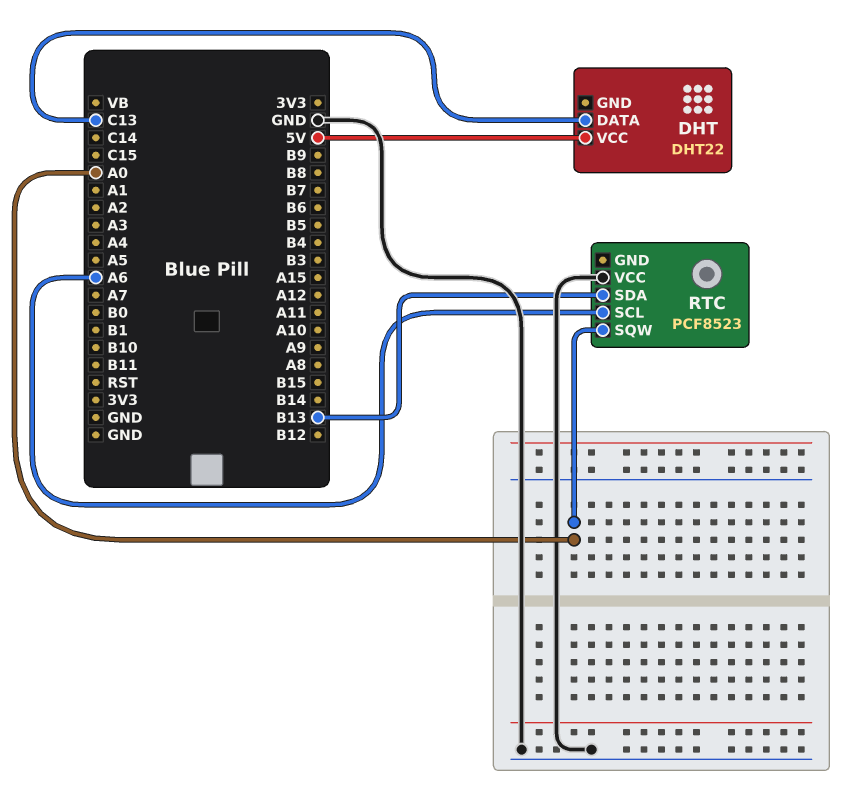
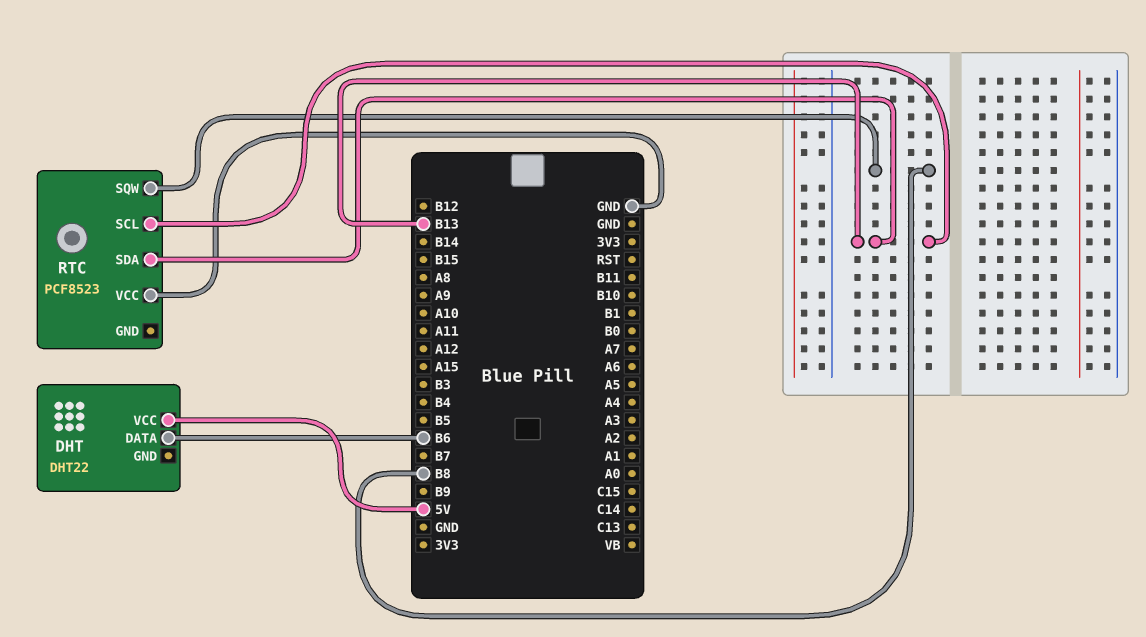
DHT pin DATA: C13 -> B6
RTC pin SCL: A6 -> B13
RTC pin SQW: A0 -> B8

